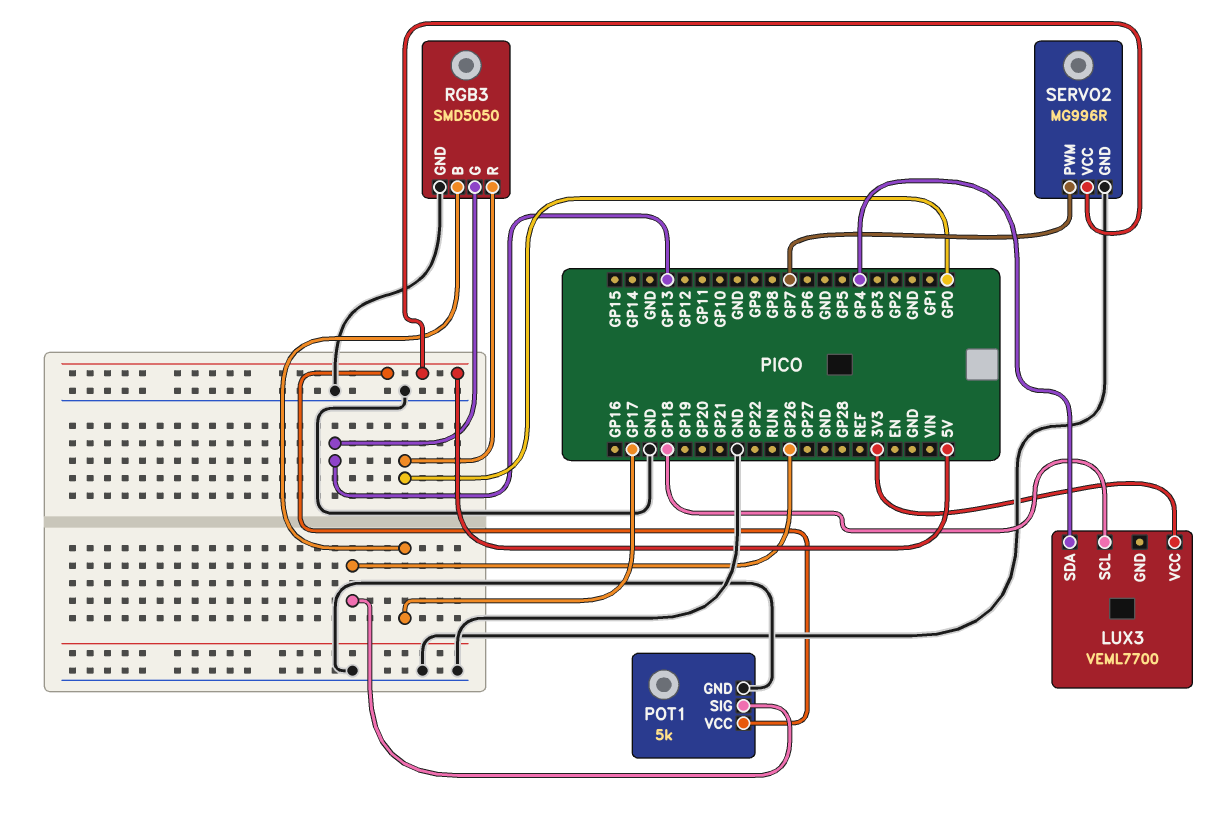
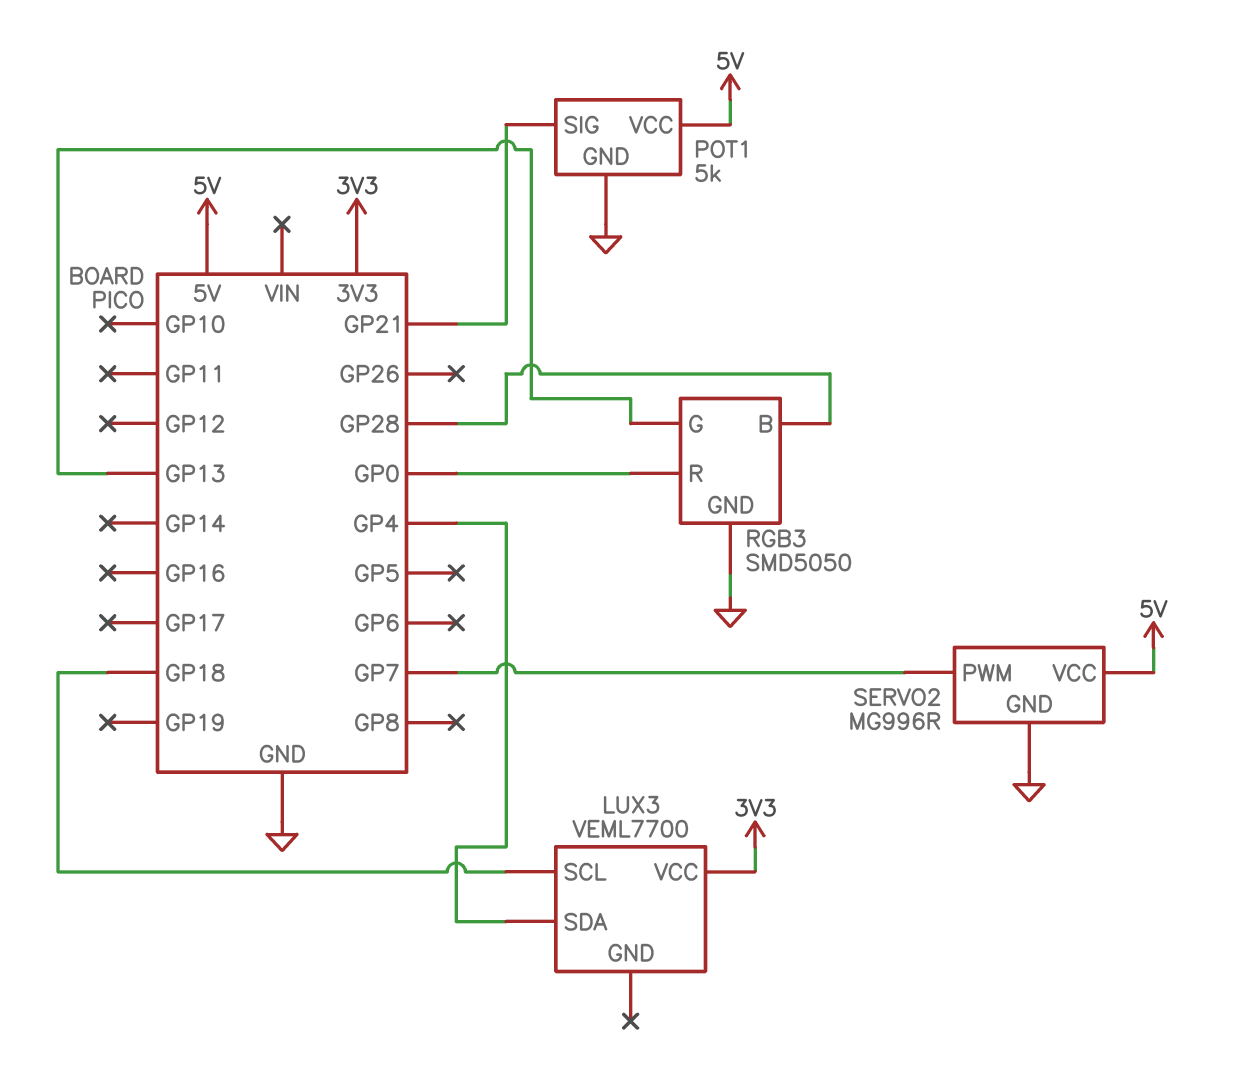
POT1 pin SIG: GP26 -> GP21
RGB3 pin B: GP17 -> GP28

